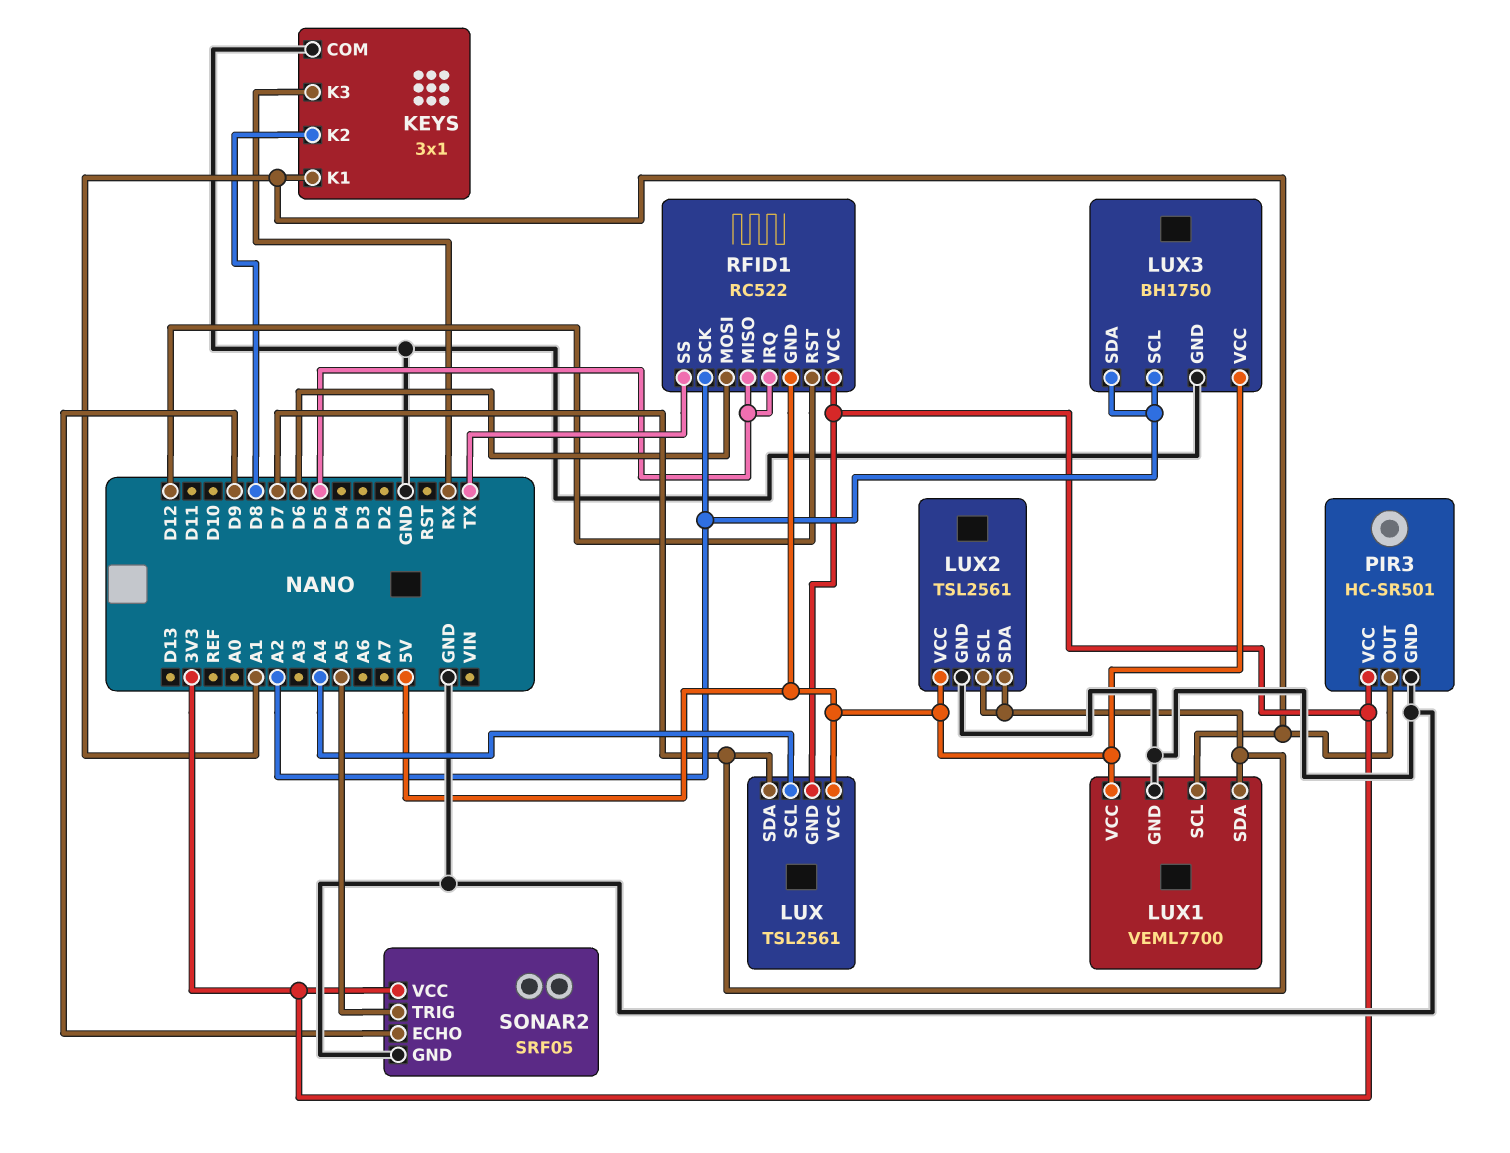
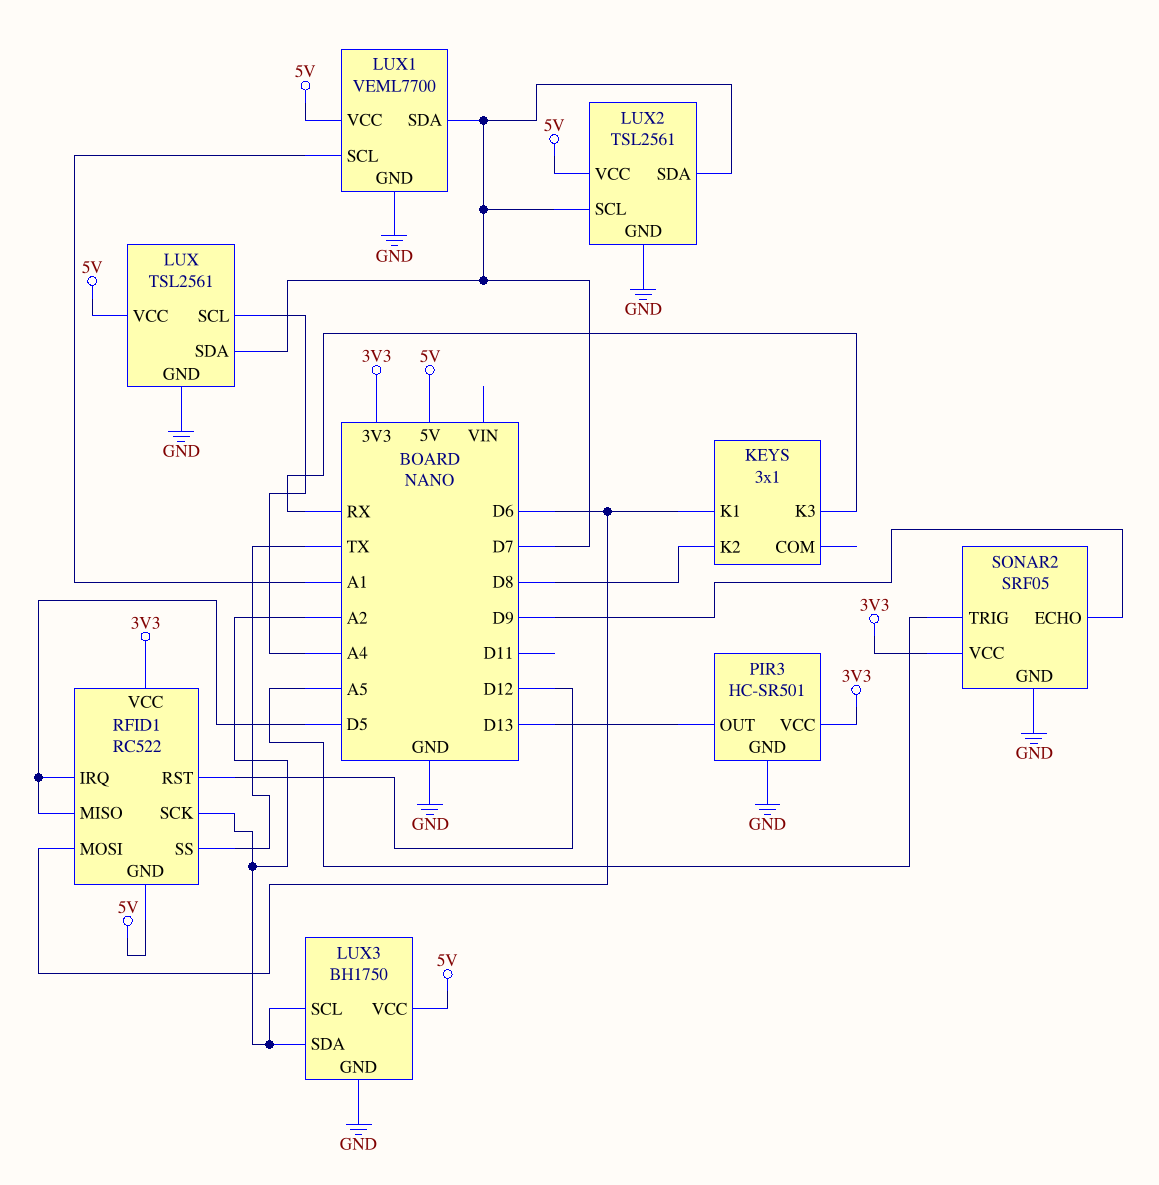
KEYS pin COM: GND -> none
KEYS pin K1: A1 -> D6
LUX pin GND: 3V3 -> GND
PIR3 pin OUT: A1 -> D13

